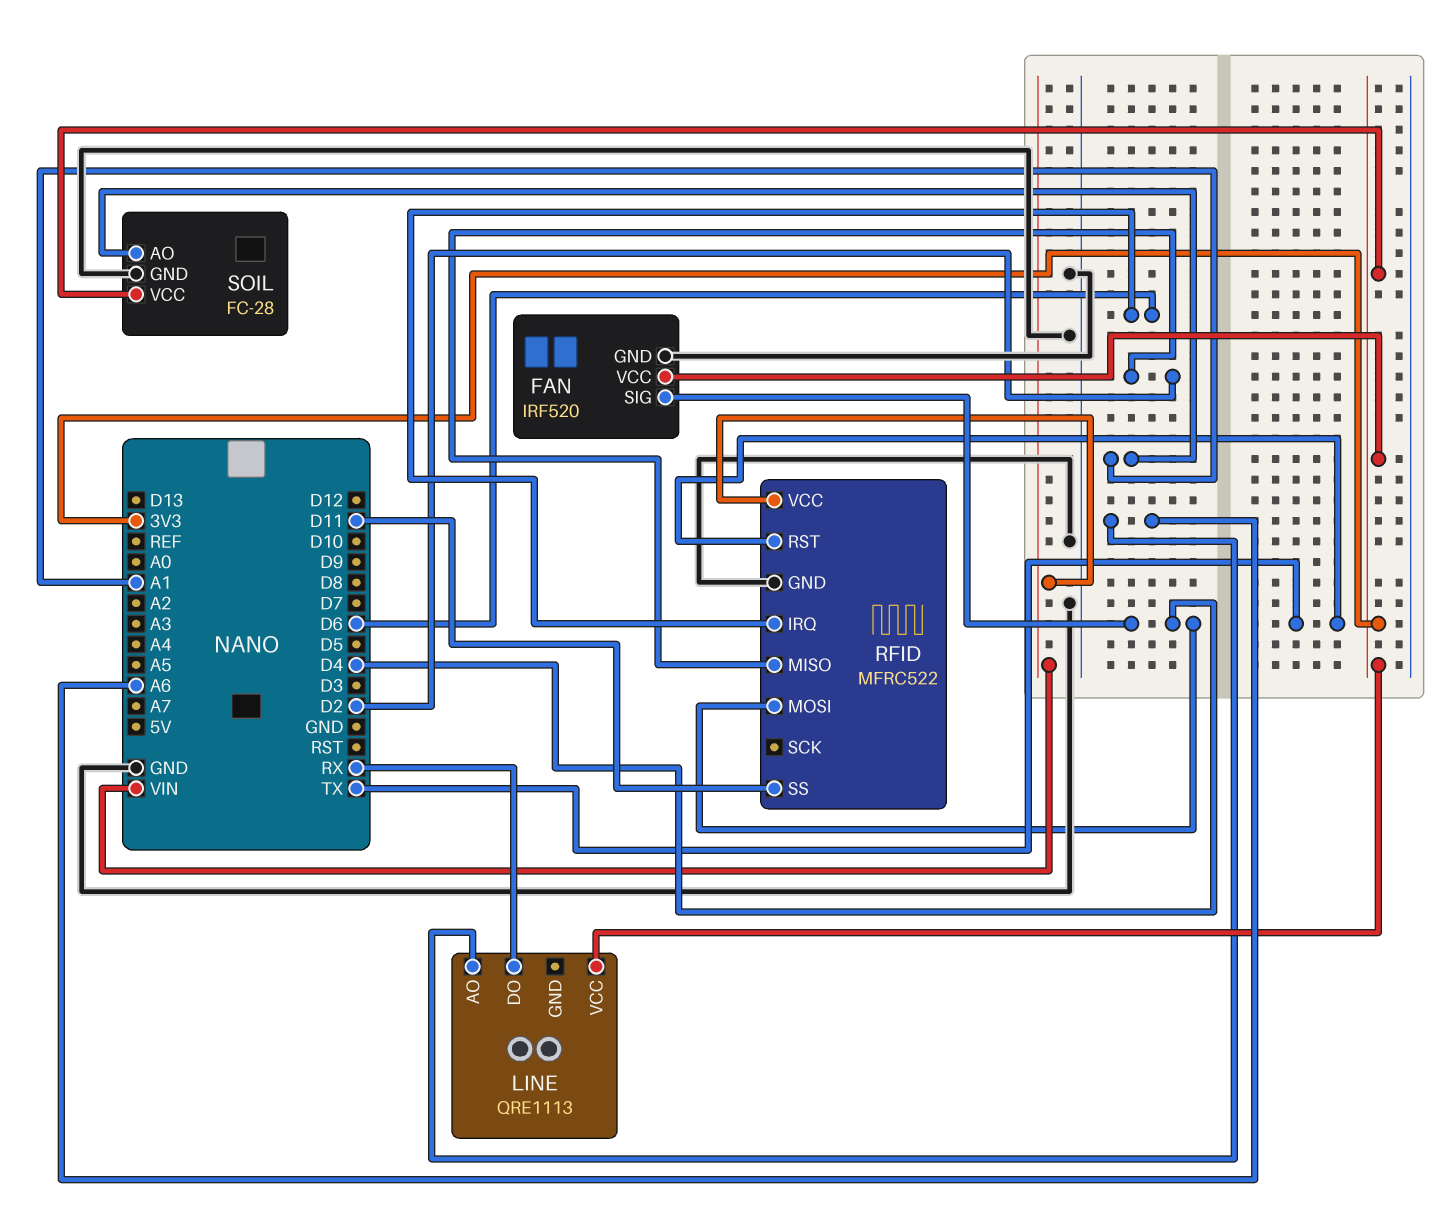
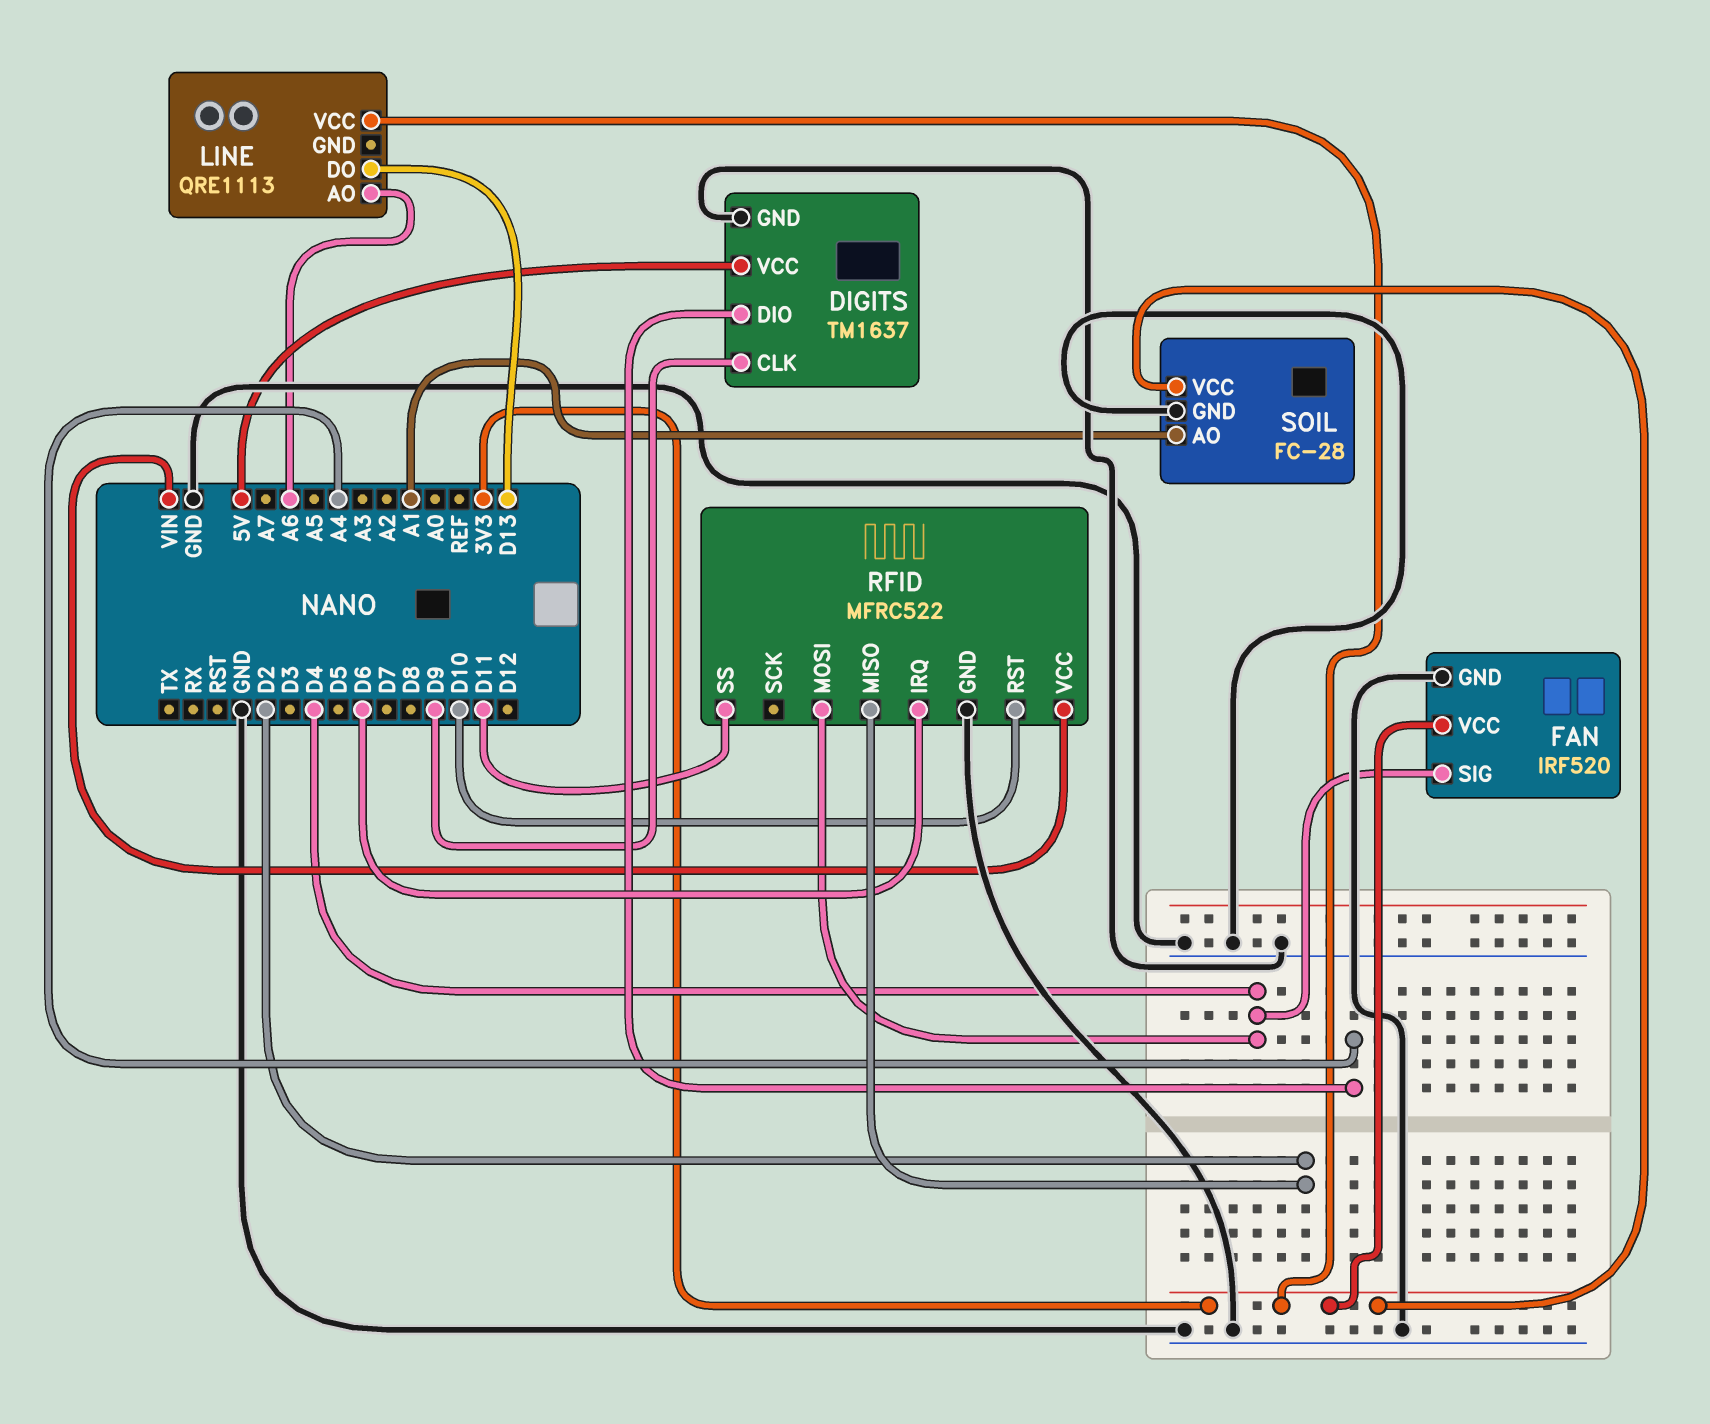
DIGITS: none -> TM1637
DIGITS pin CLK: none -> D9
DIGITS pin DIO: none -> A4
DIGITS pin GND: none -> GND
DIGITS pin VCC: none -> 5V
LINE pin DO: RX -> D13
RFID pin RST: TX -> D10

